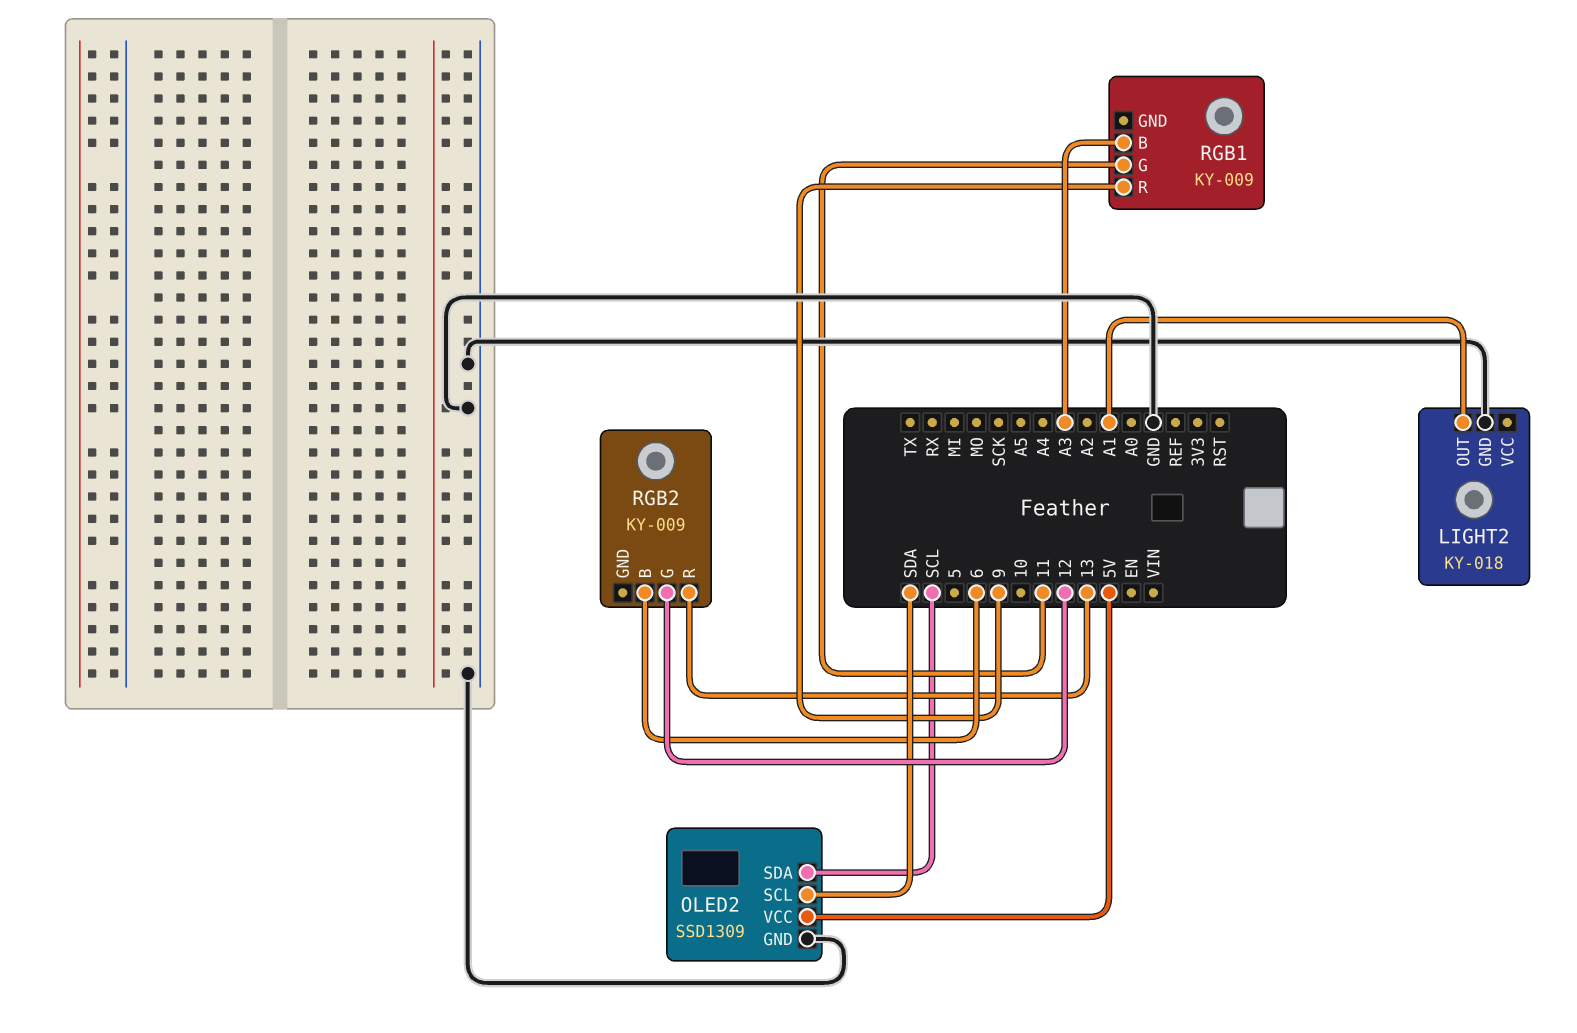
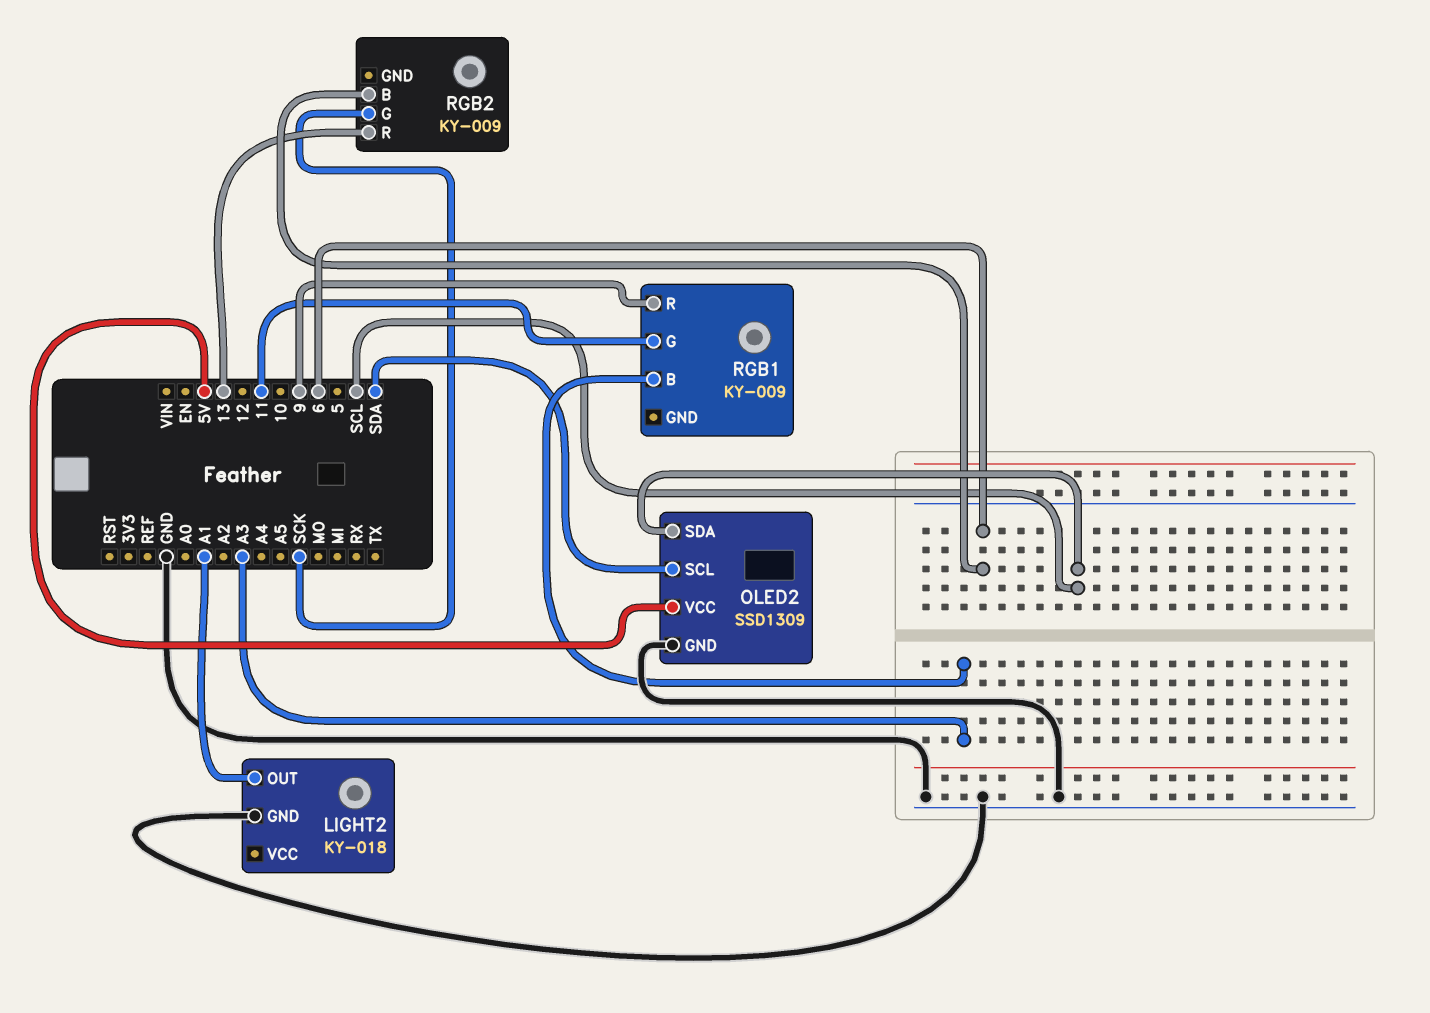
RGB2 pin G: 12 -> SCK

